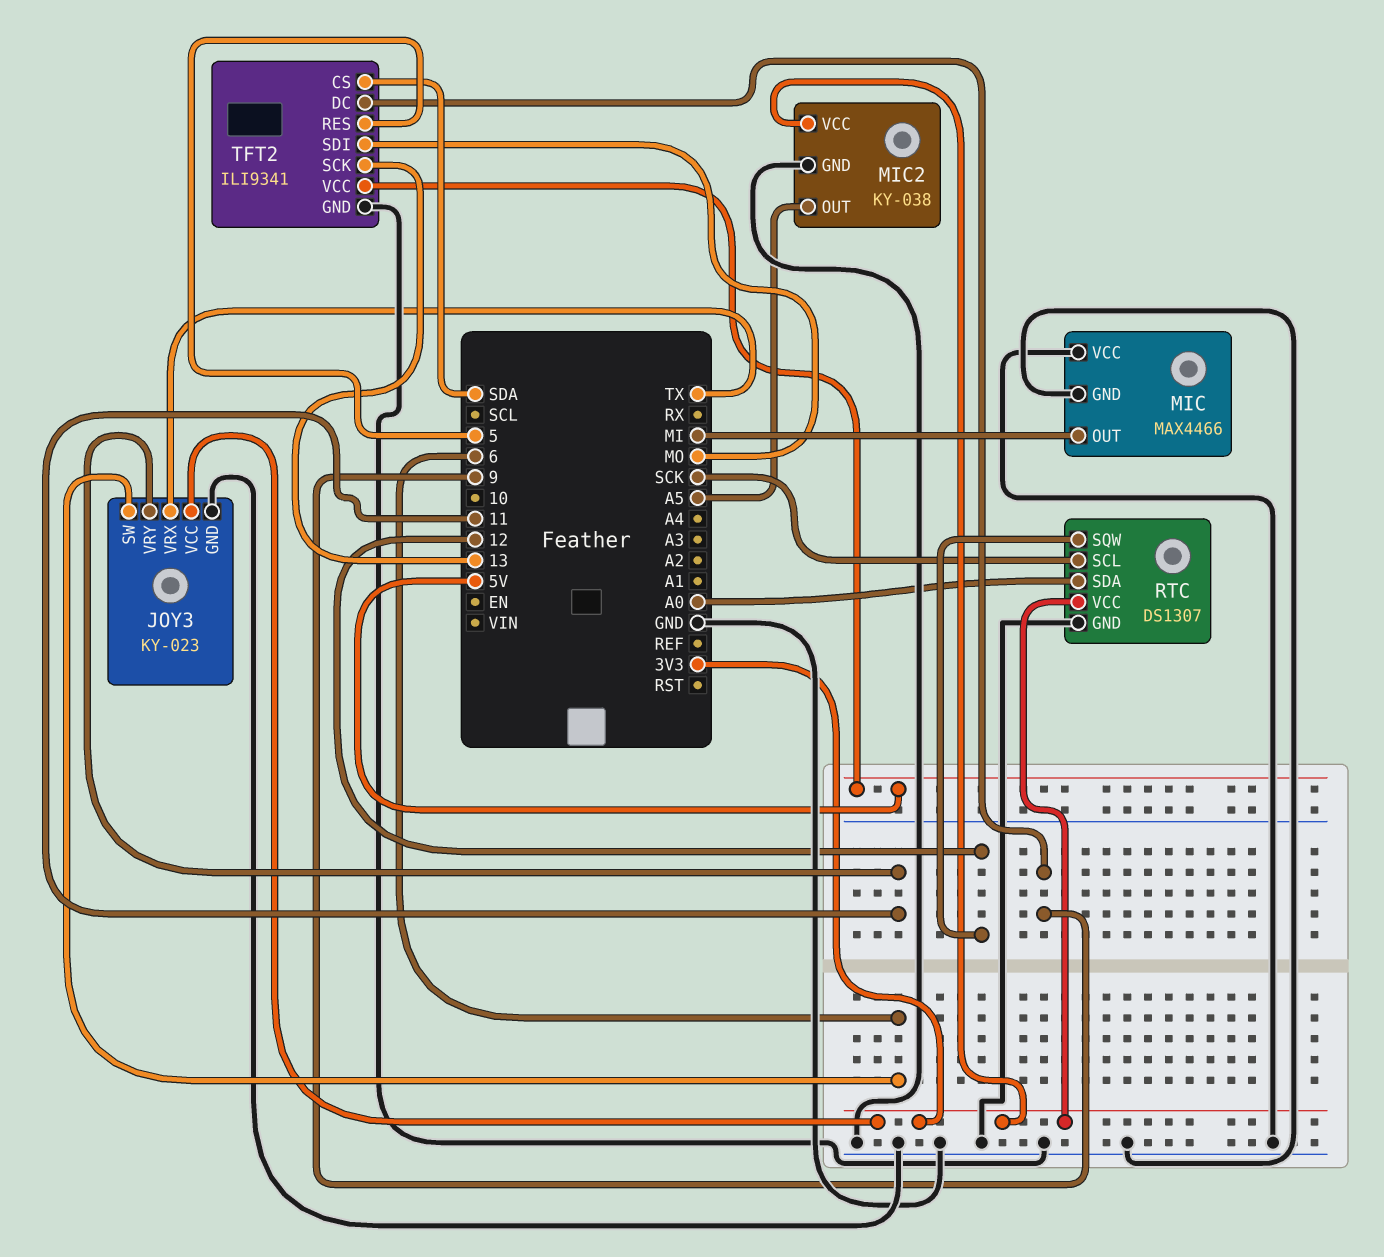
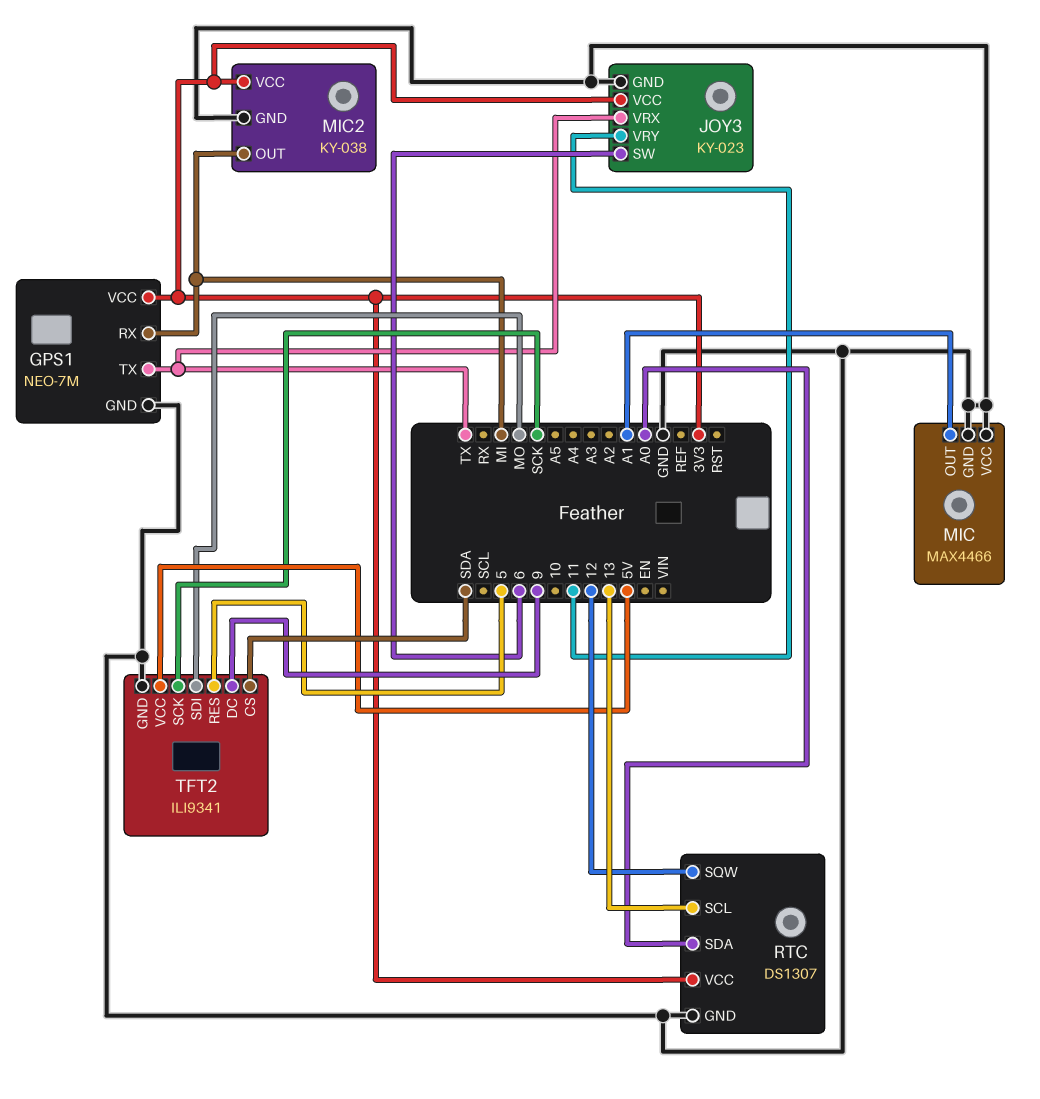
GPS1: none -> NEO-7M
GPS1 pin GND: none -> GND
GPS1 pin RX: none -> MI
GPS1 pin TX: none -> TX
GPS1 pin VCC: none -> 3V3
MIC pin OUT: MI -> A1
MIC2 pin OUT: A5 -> MI
RTC pin SCL: SCK -> 13
TFT2 pin SCK: 13 -> SCK

